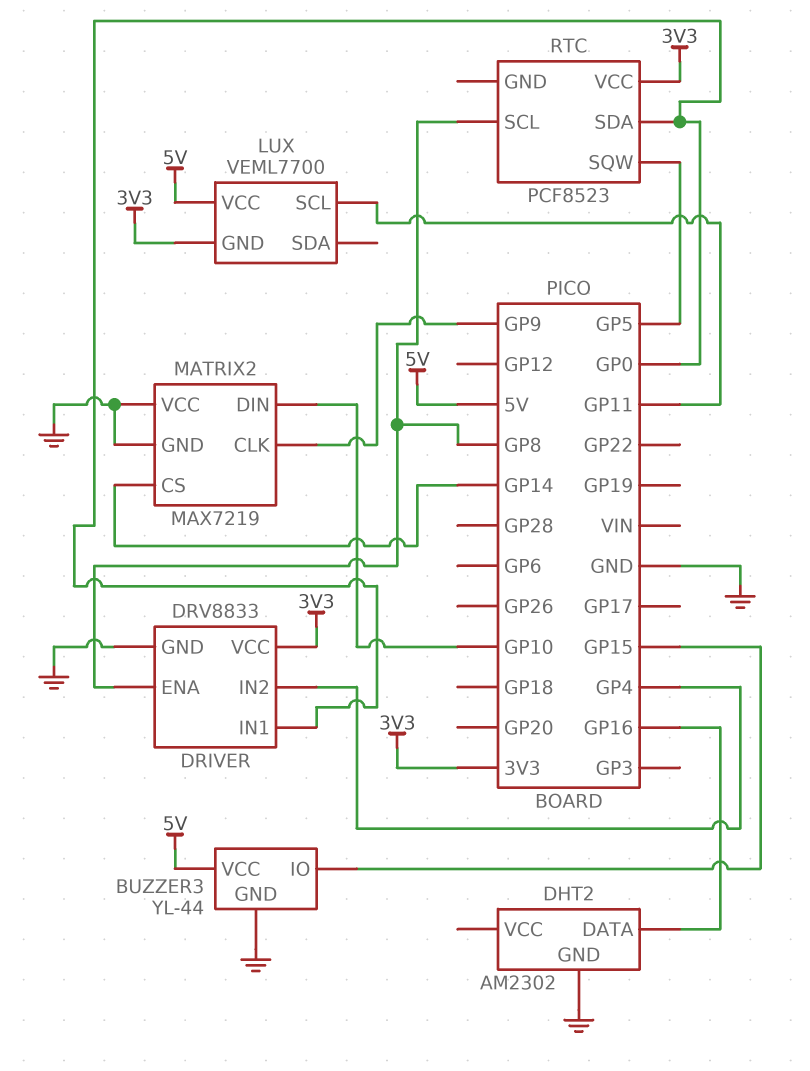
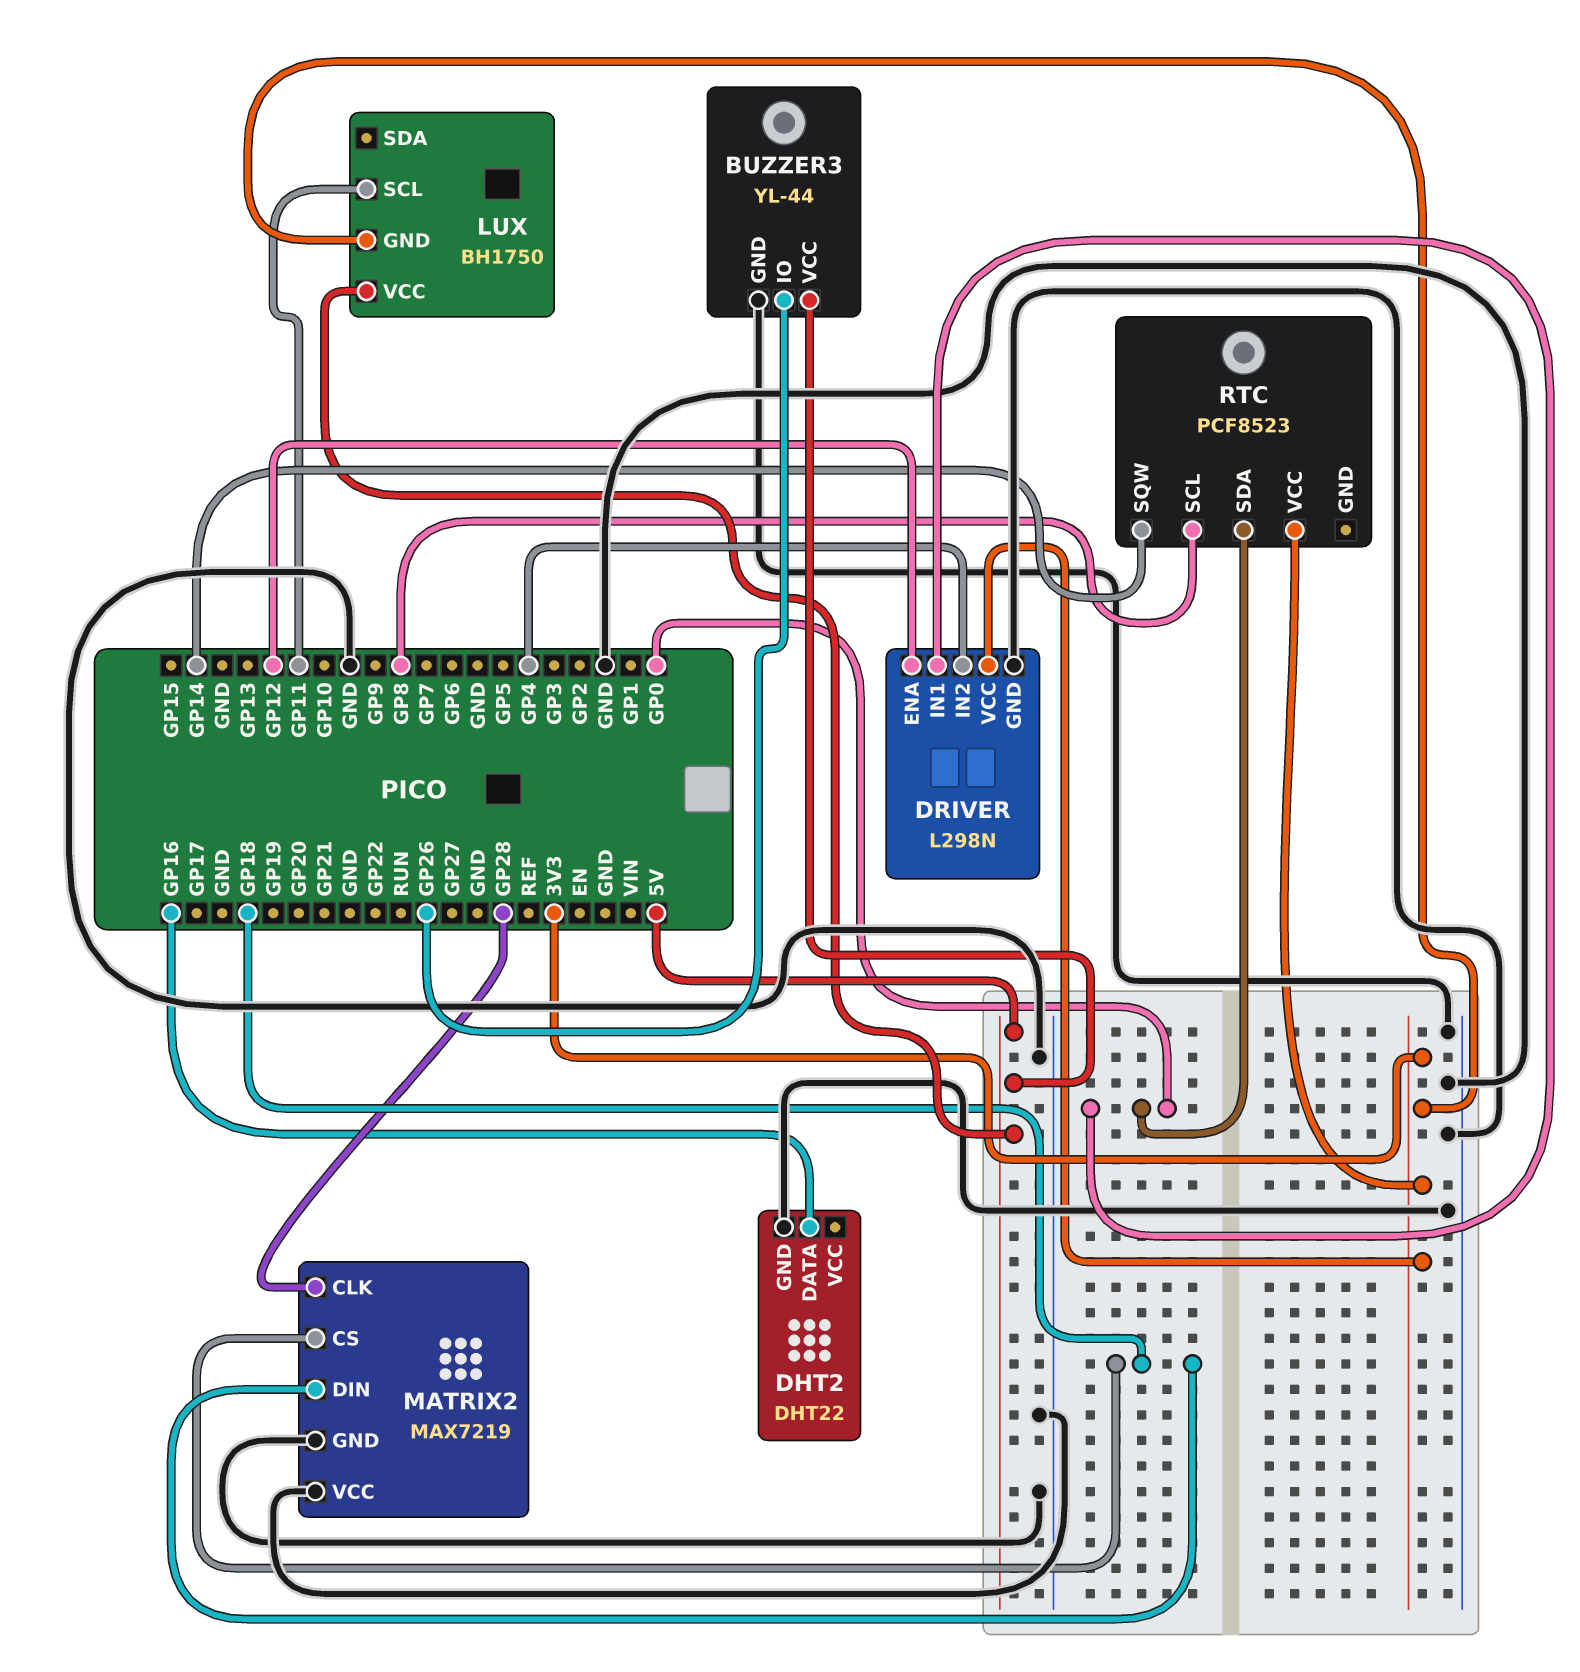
BUZZER3 pin IO: GP15 -> GP26
DHT2: AM2302 -> DHT22
DRIVER: DRV8833 -> L298N
DRIVER pin ENA: GP8 -> GP12
LUX: VEML7700 -> BH1750
MATRIX2 pin CLK: GP9 -> GP28
MATRIX2 pin CS: GP14 -> GP18
MATRIX2 pin DIN: GP10 -> GP18
RTC pin SQW: GP5 -> GP14

